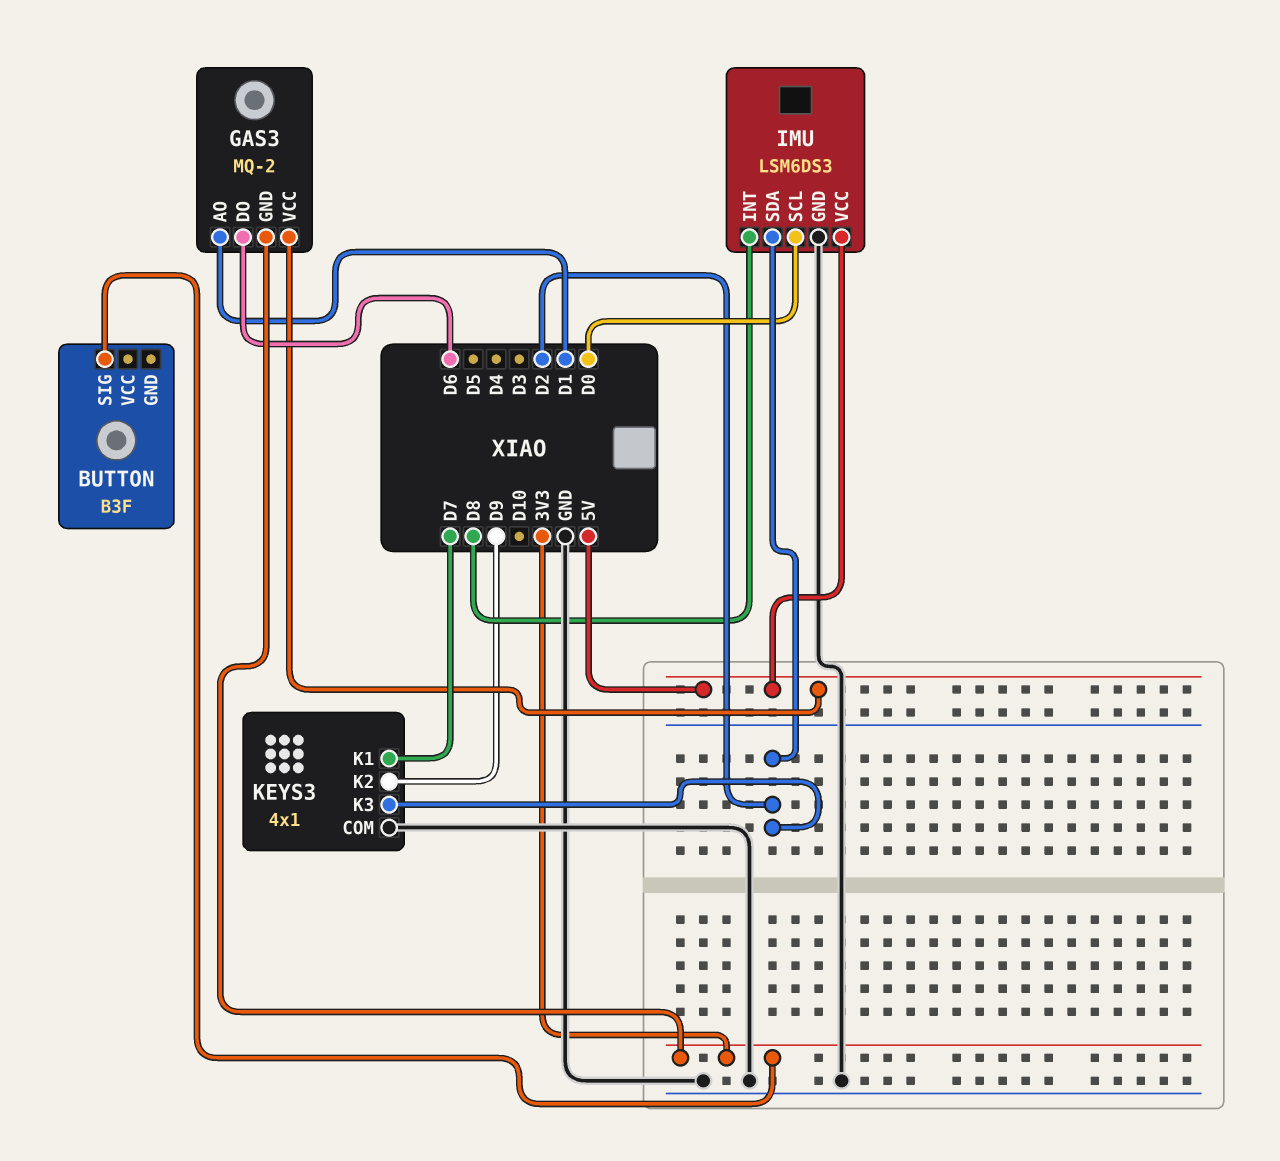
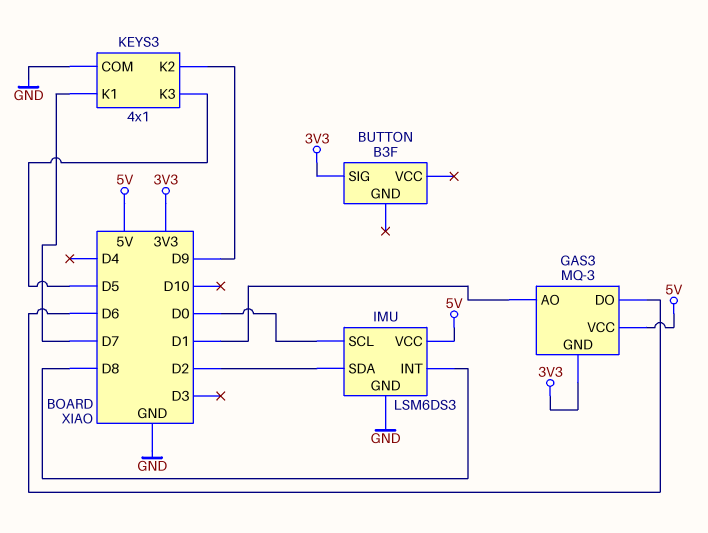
GAS3: MQ-2 -> MQ-3
KEYS3 pin K3: D2 -> D5

